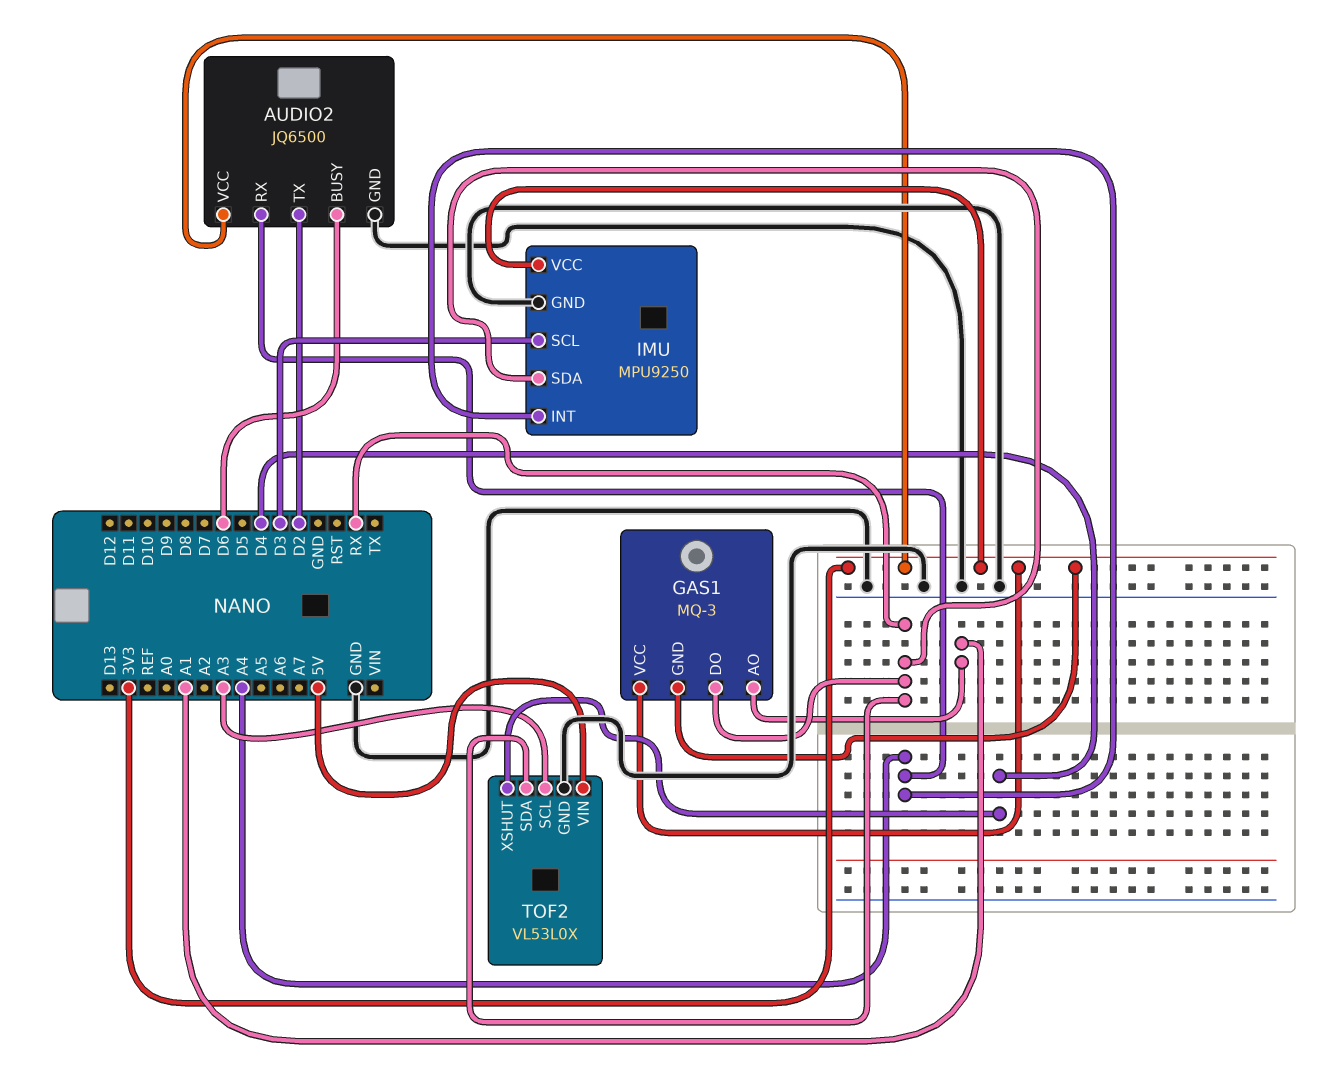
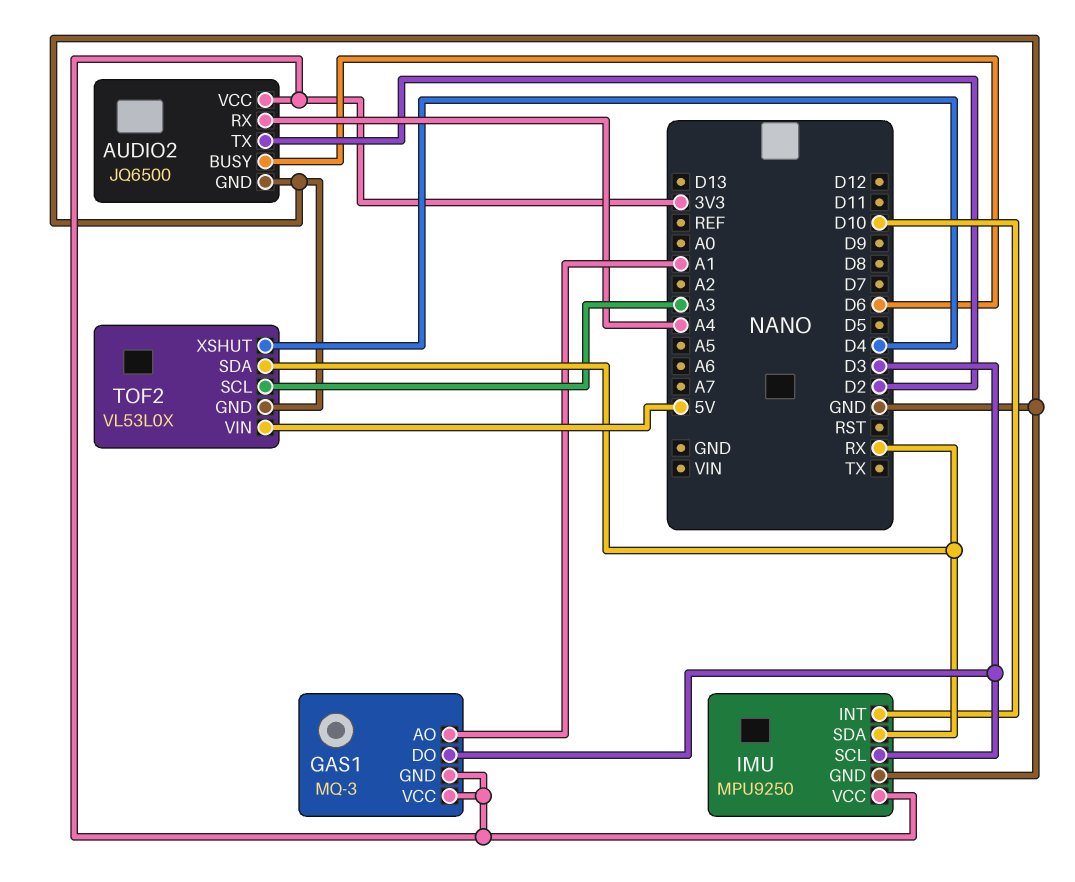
GAS1 pin DO: RX -> D3
IMU pin INT: A4 -> D10

